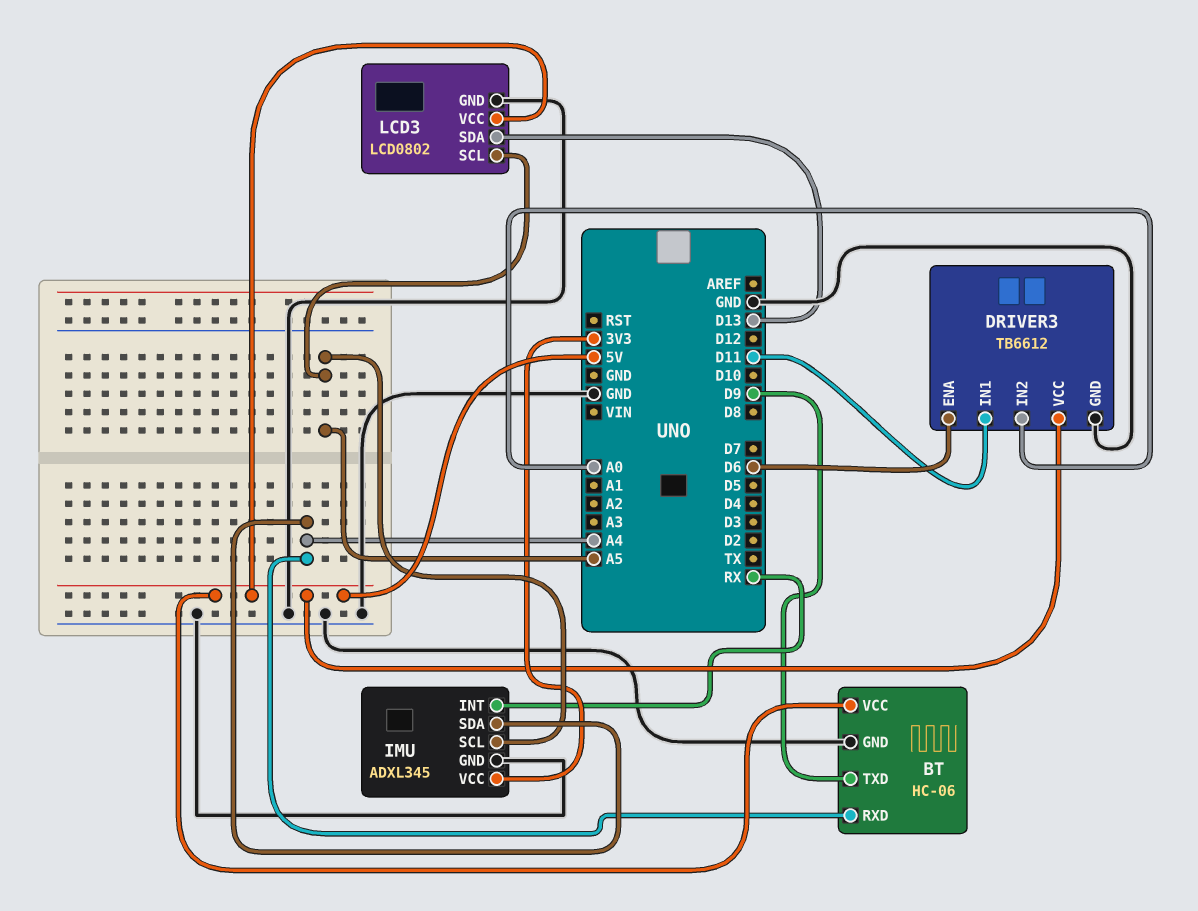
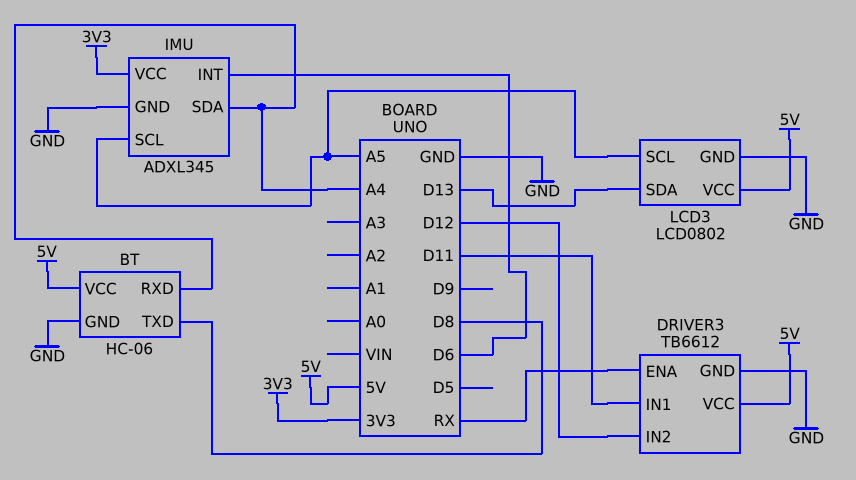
BT pin TXD: D9 -> D8
DRIVER3 pin ENA: D6 -> RX
DRIVER3 pin IN2: A0 -> D12
IMU pin INT: RX -> D6

